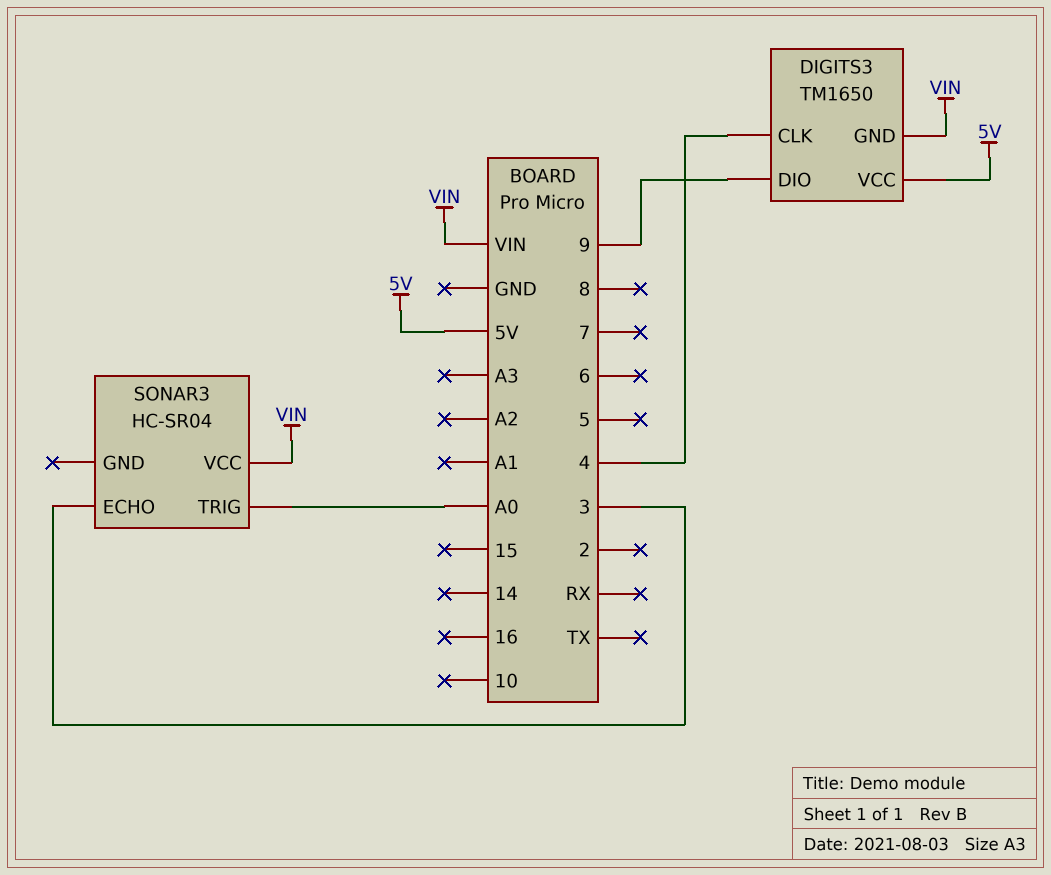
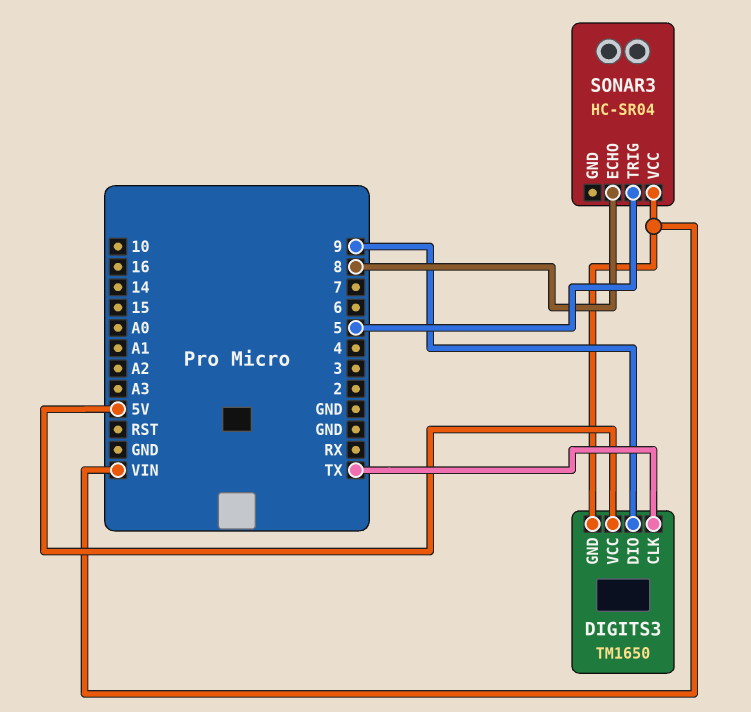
DIGITS3 pin CLK: 4 -> TX
SONAR3 pin ECHO: 3 -> 8
SONAR3 pin TRIG: A0 -> 5

